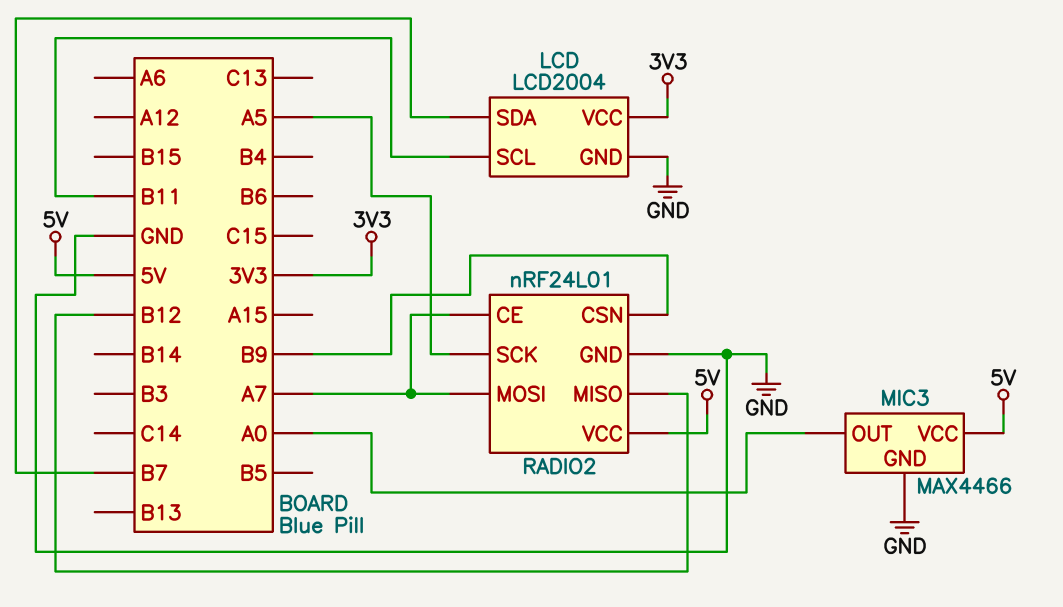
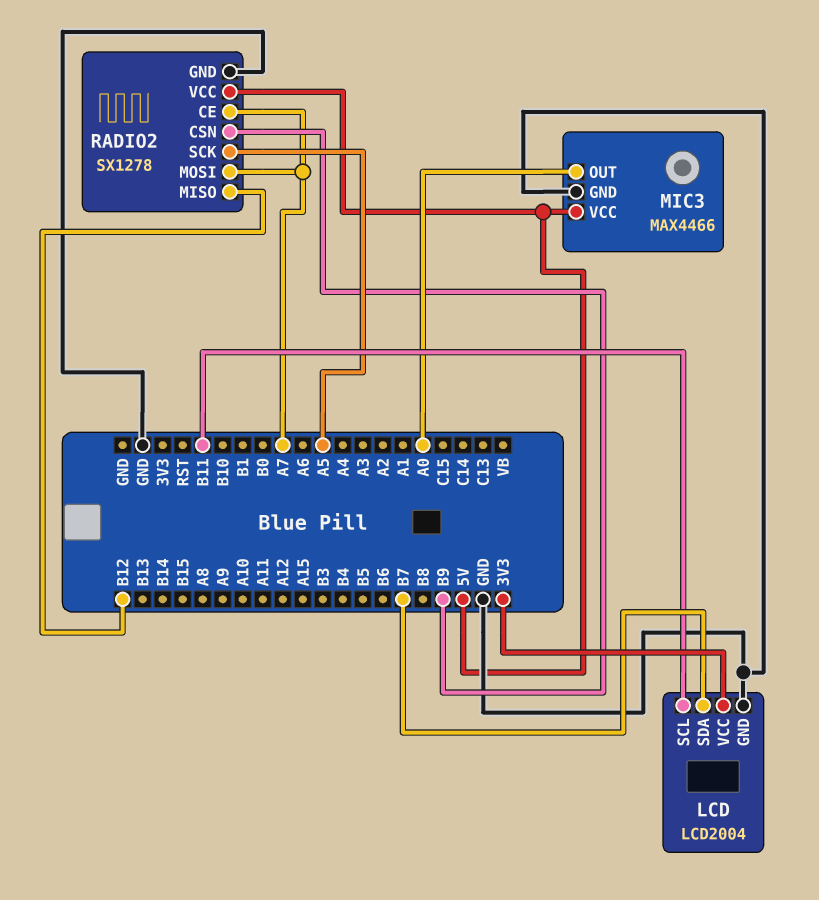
RADIO2: nRF24L01 -> SX1278

